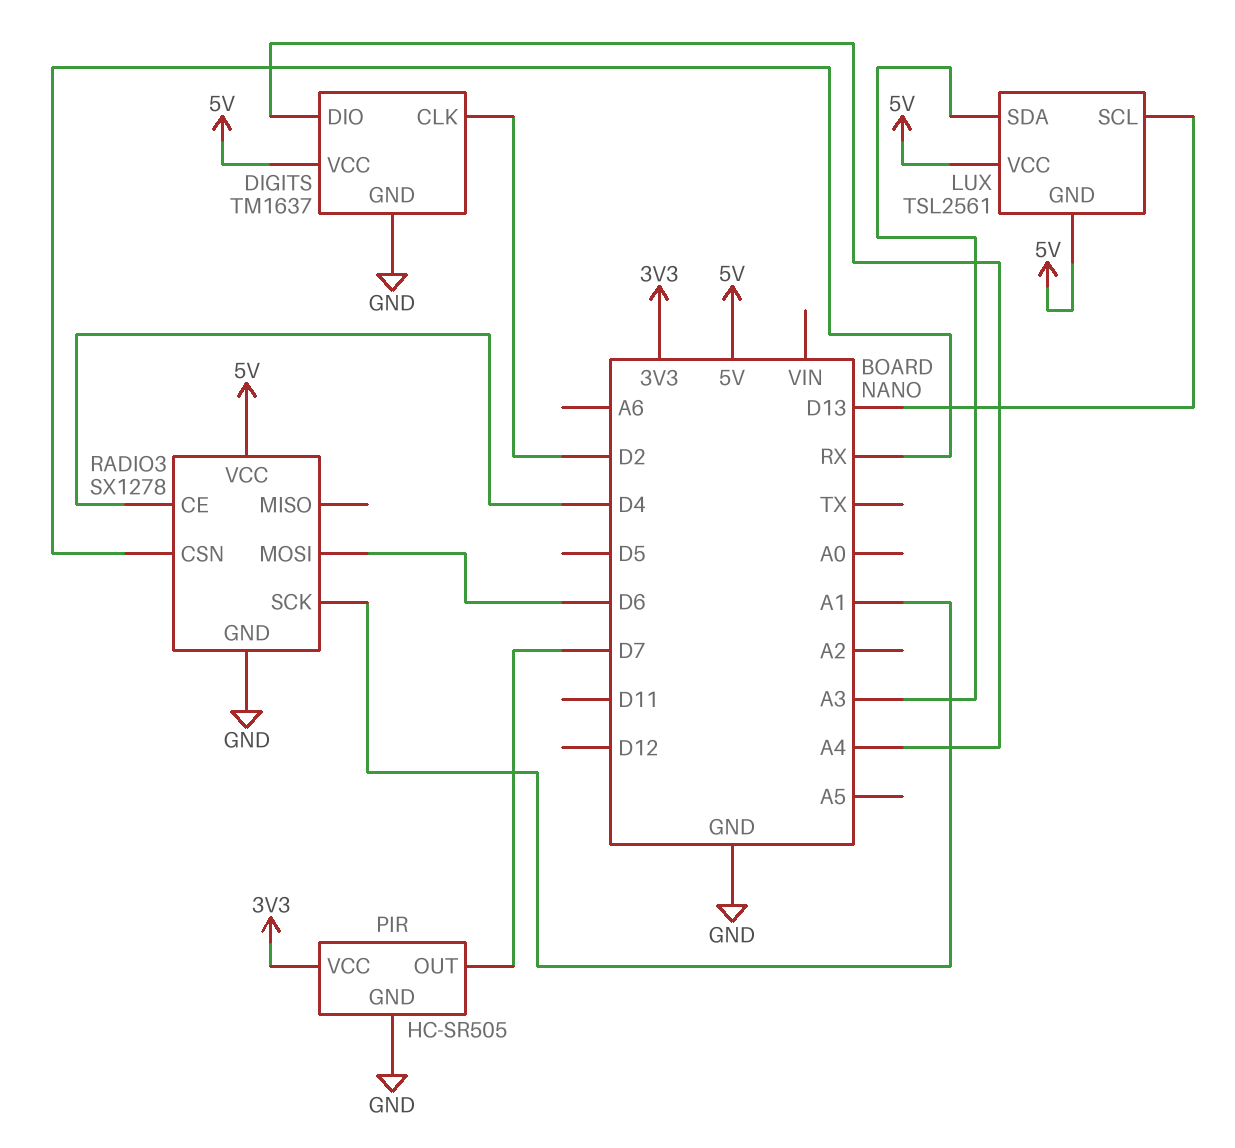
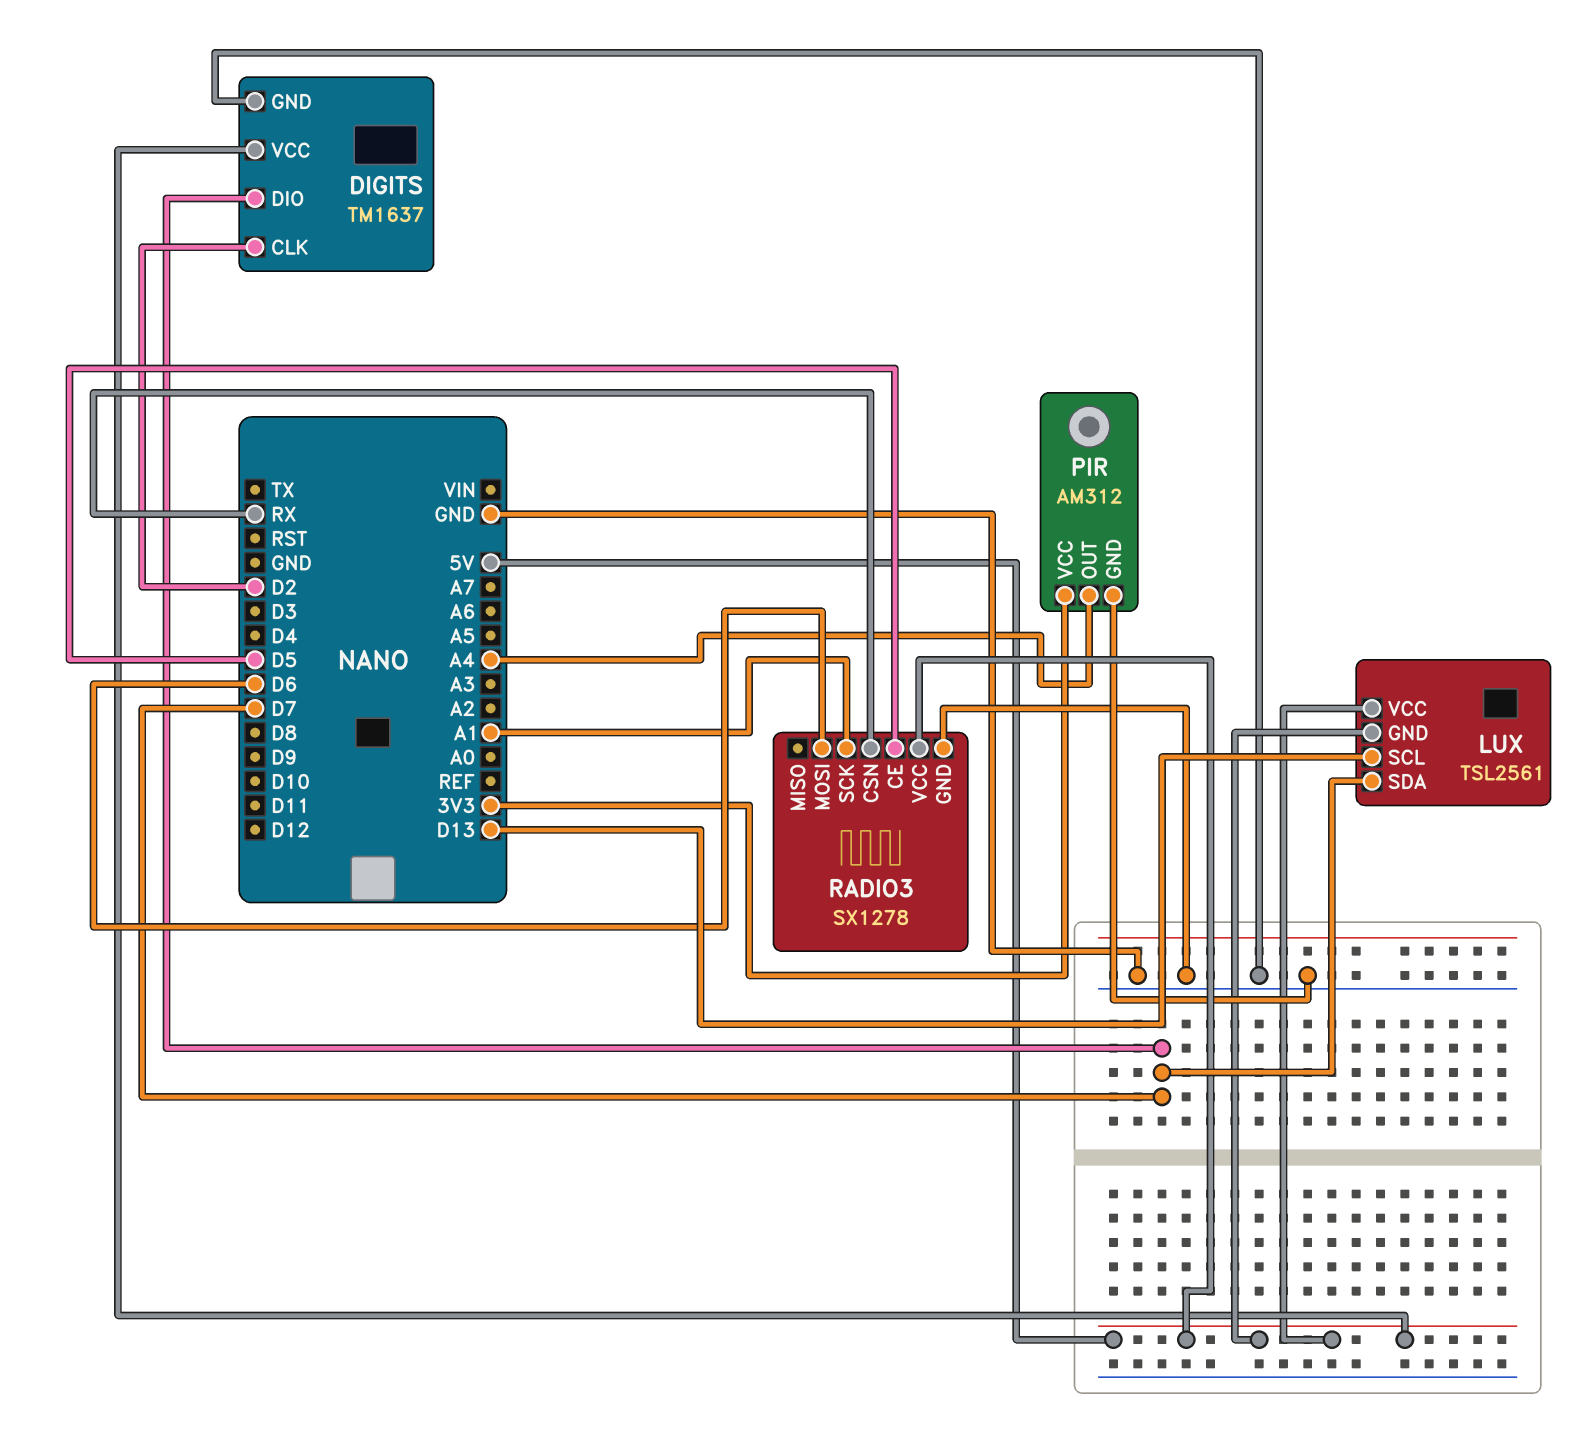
DIGITS pin DIO: A4 -> D7
LUX pin SDA: A3 -> D7
PIR: HC-SR505 -> AM312
PIR pin OUT: D7 -> A4
RADIO3 pin CE: D4 -> D5

